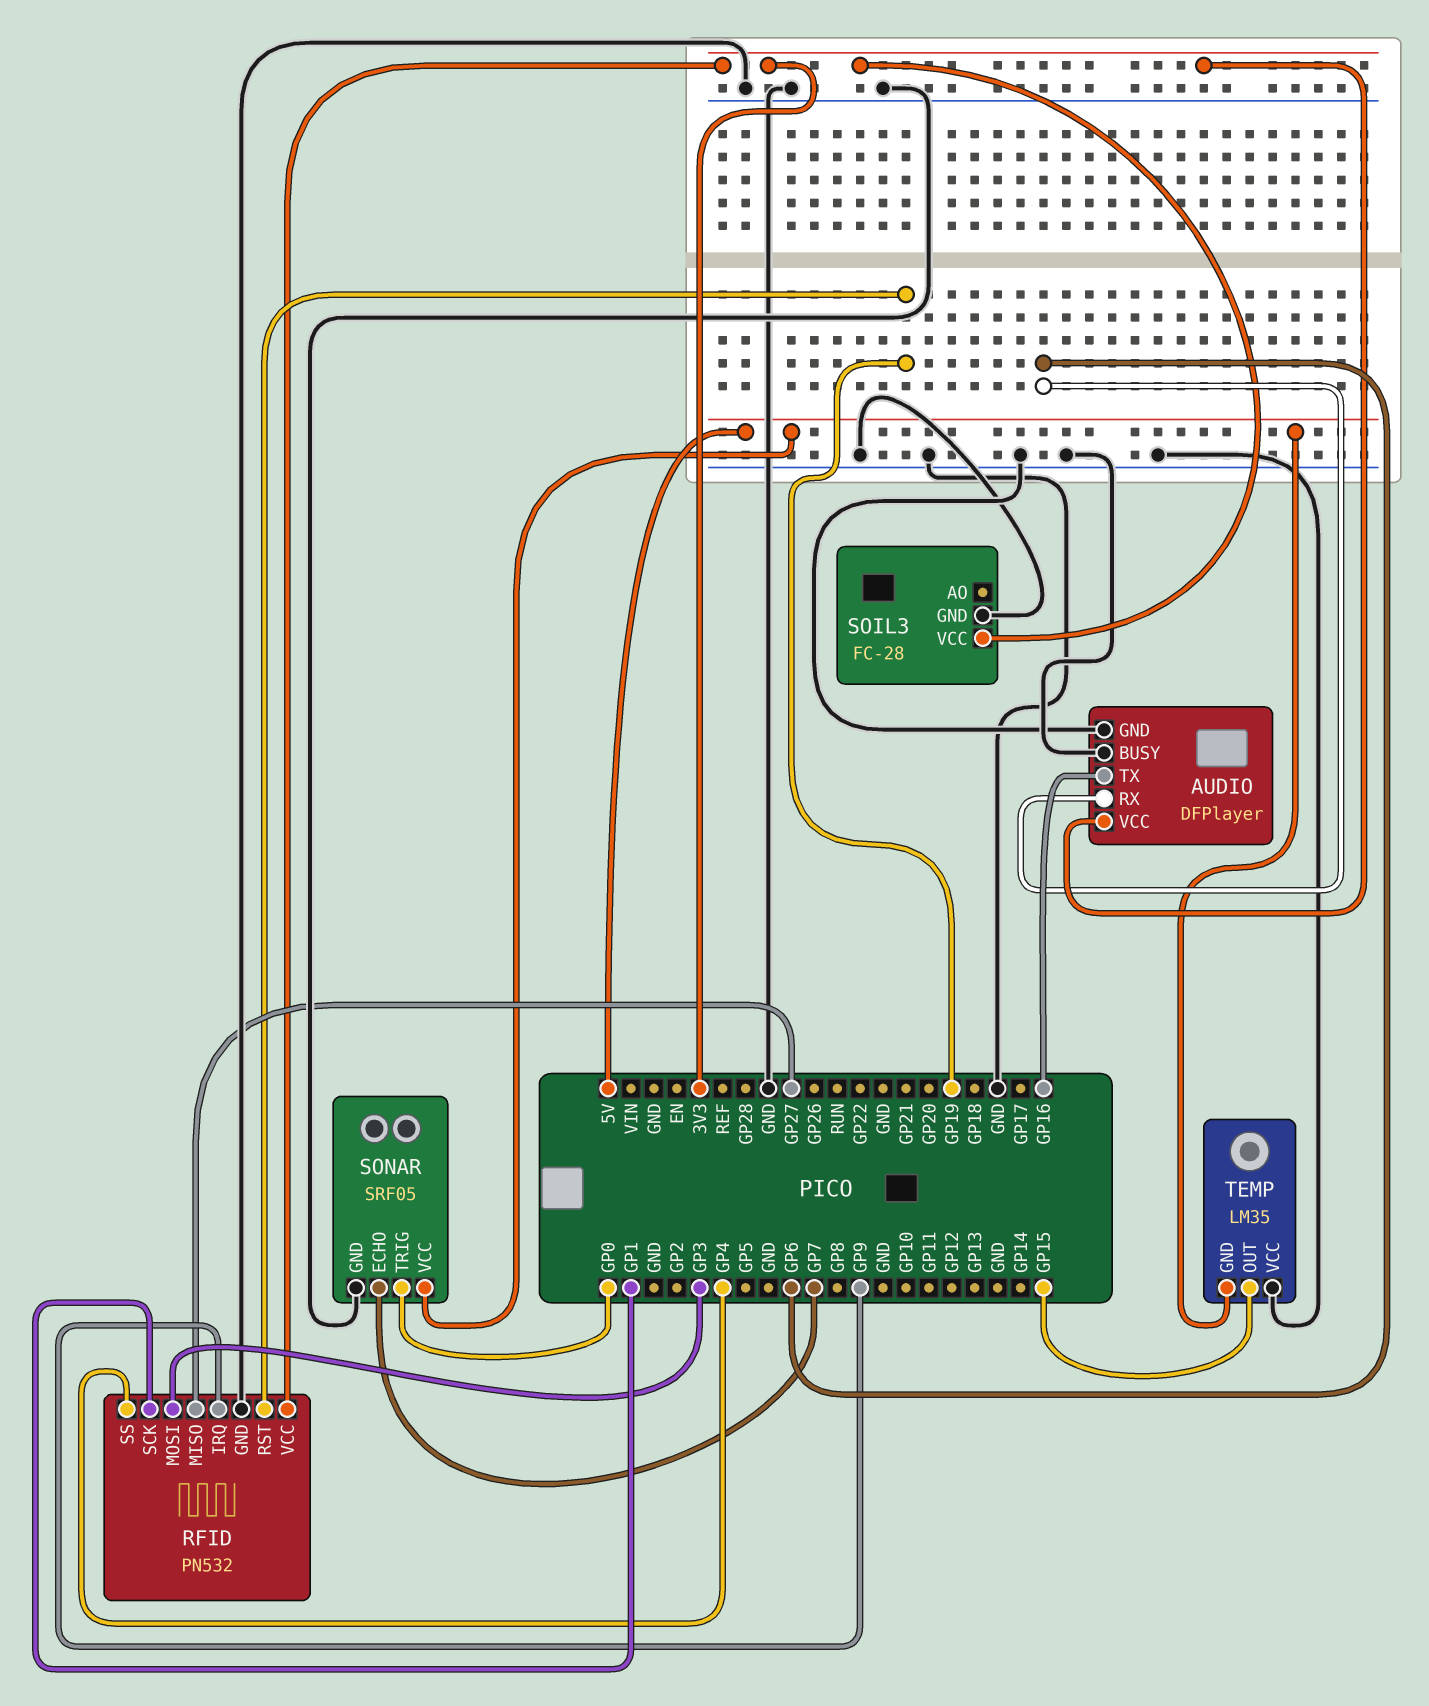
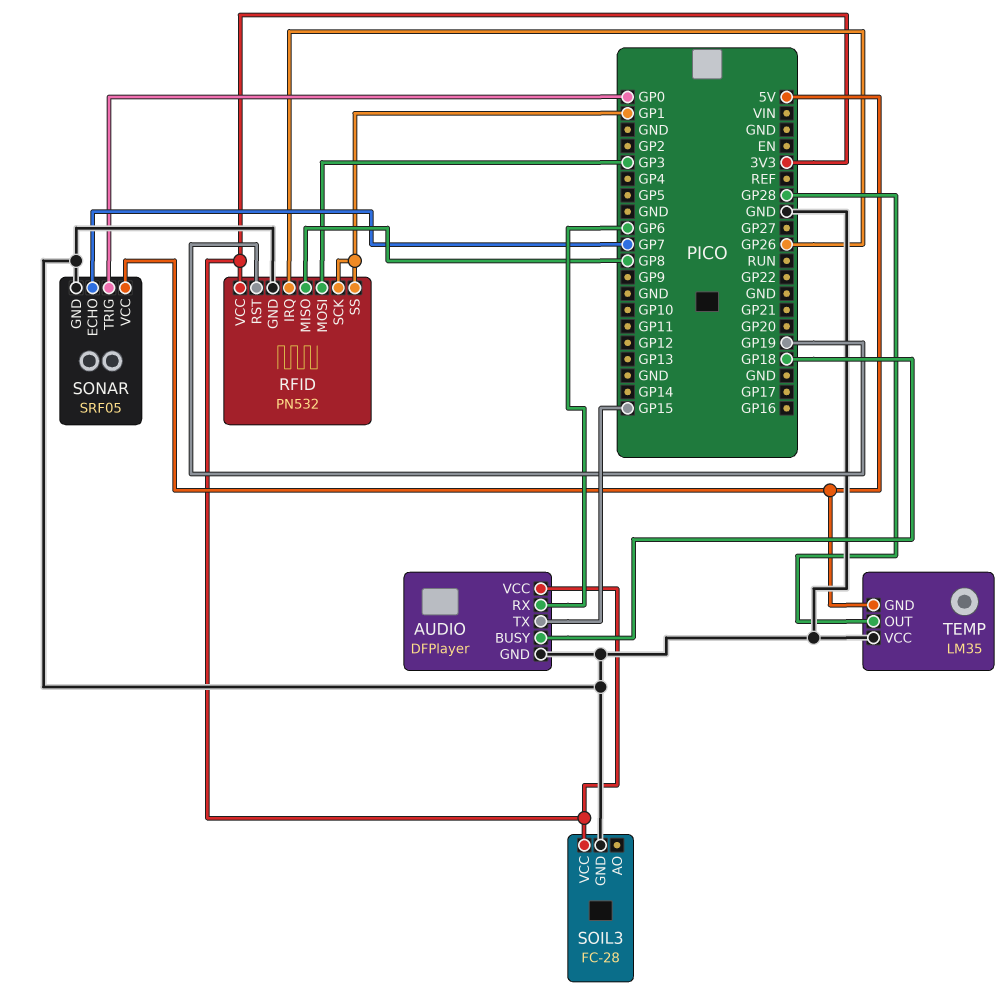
AUDIO pin BUSY: GND -> GP18
AUDIO pin TX: GP16 -> GP15
RFID pin IRQ: GP9 -> GP26
RFID pin MISO: GP27 -> GP8
RFID pin SS: GP4 -> GP1
TEMP pin OUT: GP15 -> GP28

